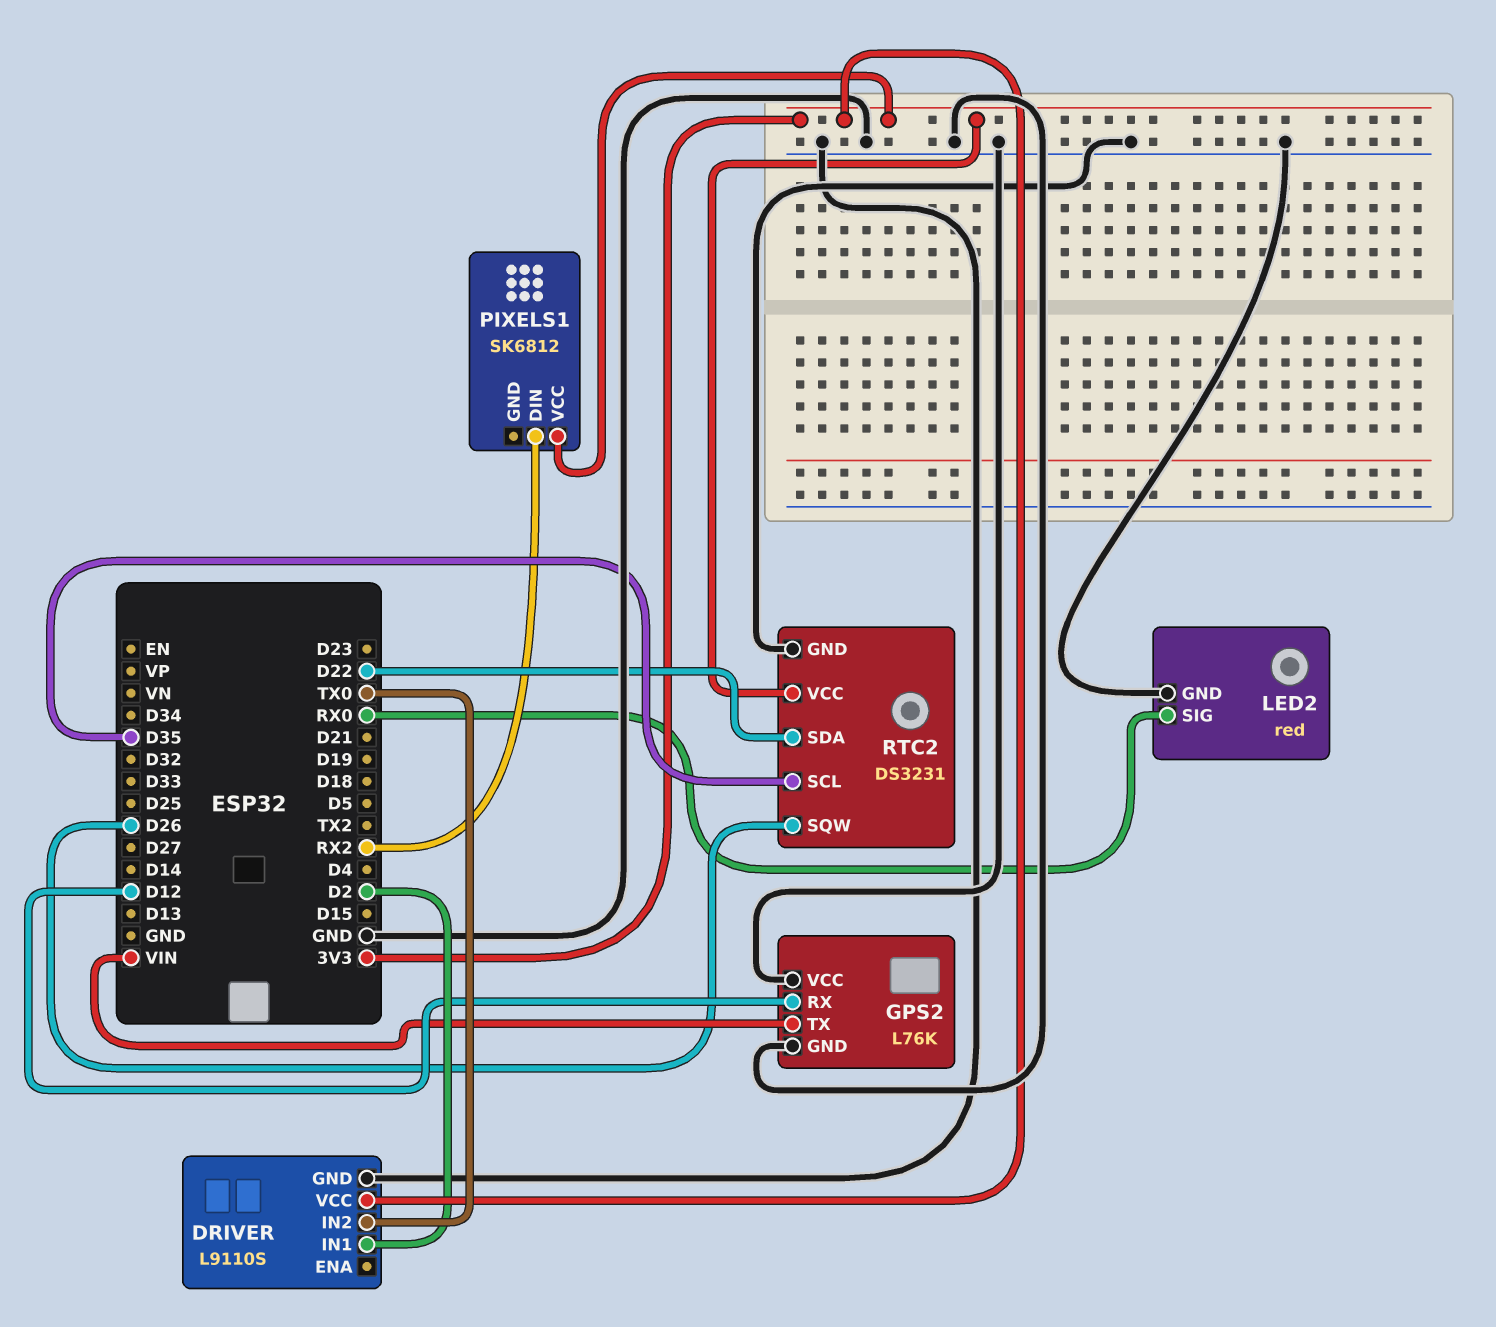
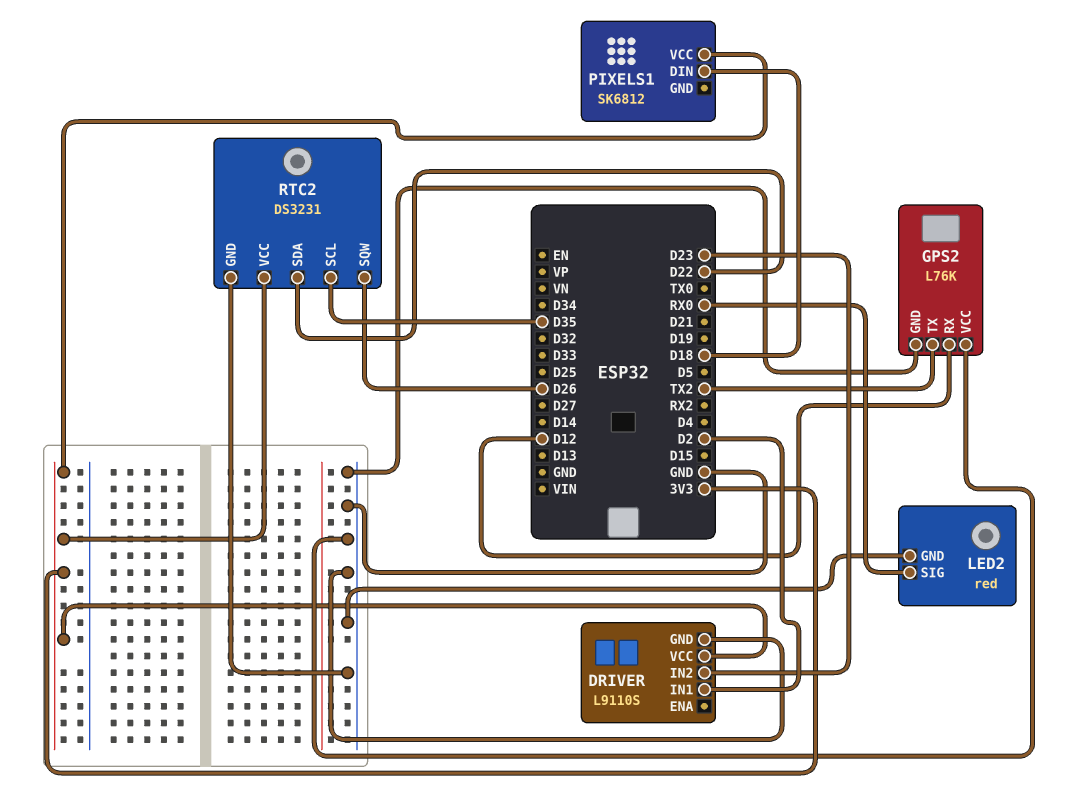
DRIVER pin IN2: TX0 -> D23
GPS2 pin TX: VIN -> TX2
PIXELS1 pin DIN: RX2 -> D18

